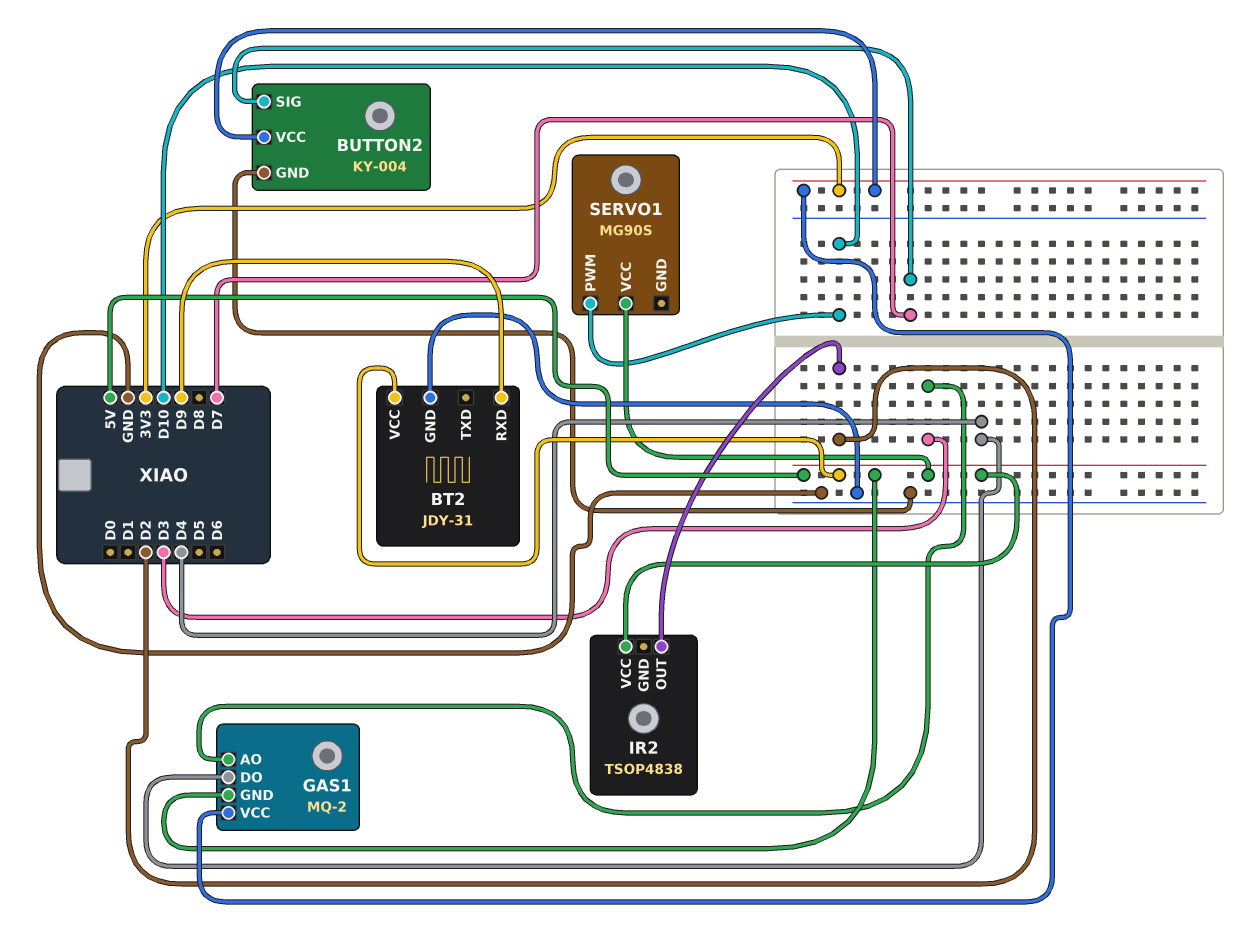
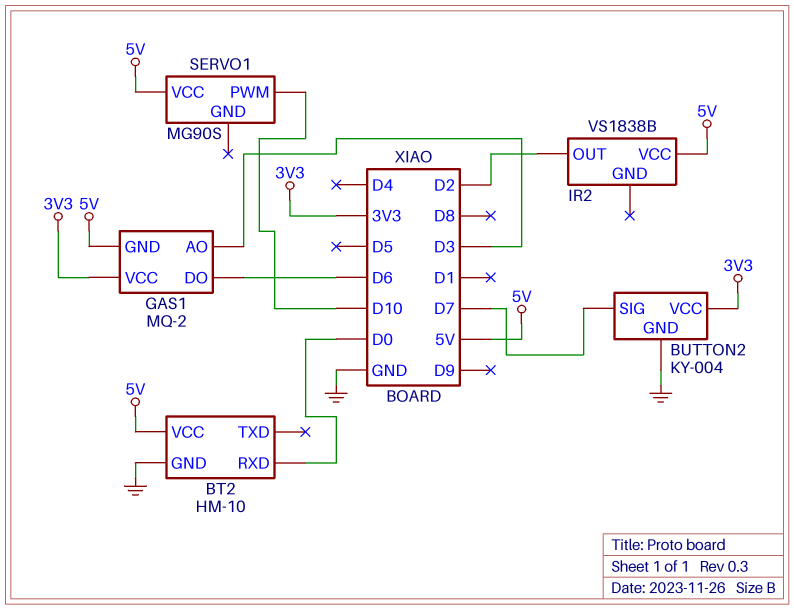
BT2: JDY-31 -> HM-10
BT2 pin RXD: D9 -> D0
GAS1 pin DO: D4 -> D6
IR2: TSOP4838 -> VS1838B

